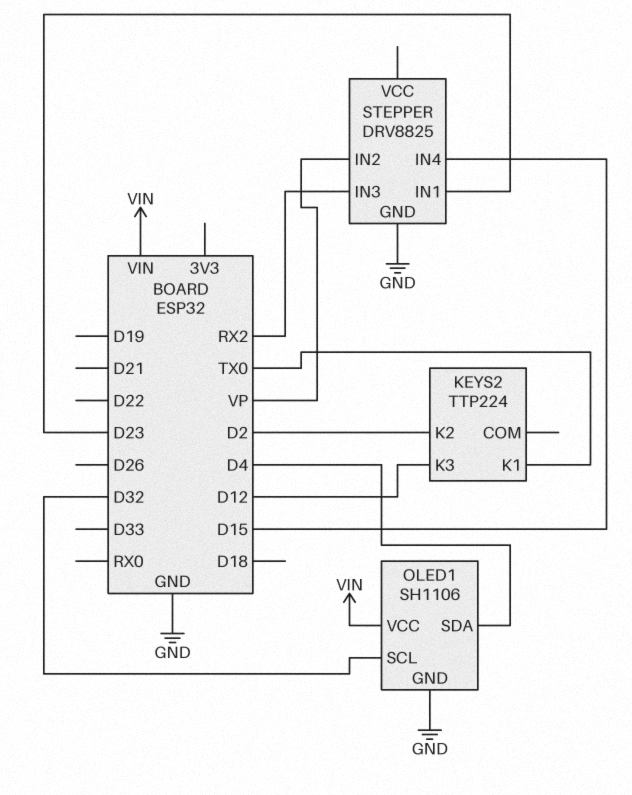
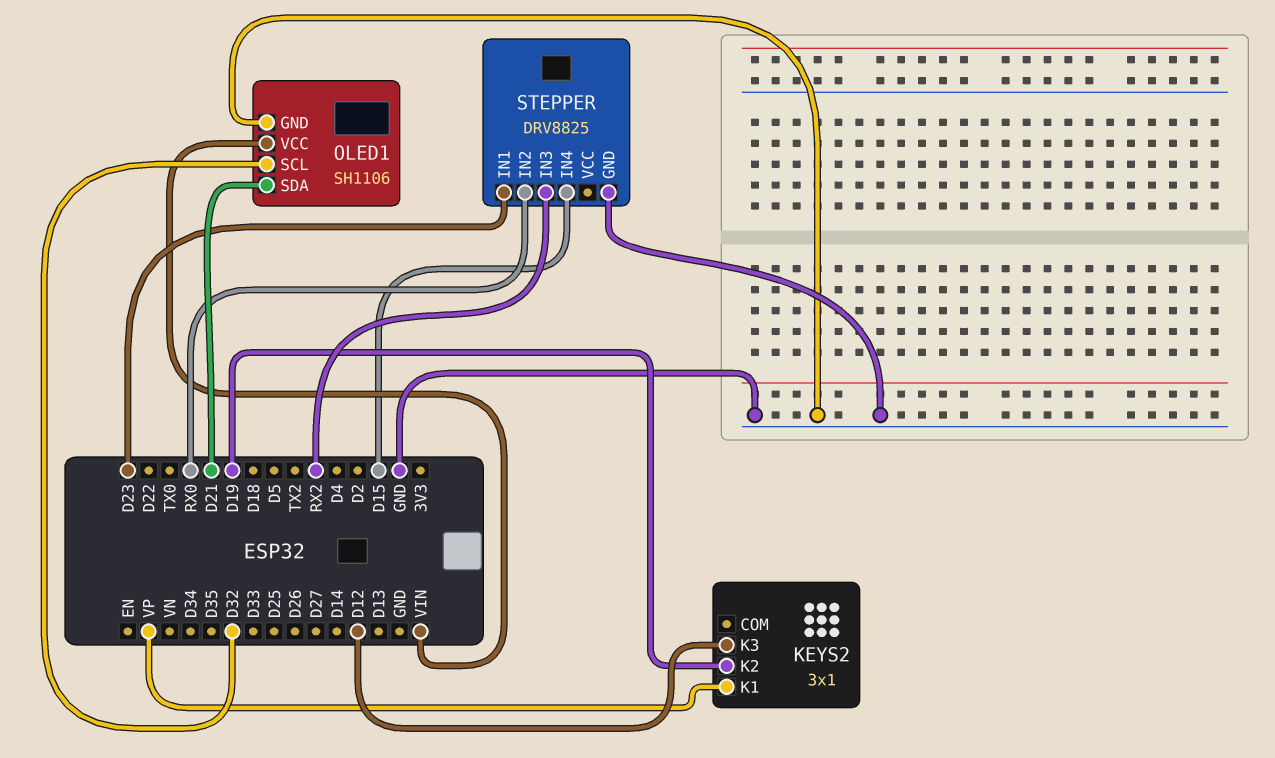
KEYS2: TTP224 -> 3x1
KEYS2 pin K1: TX0 -> VP
KEYS2 pin K2: D2 -> D19
OLED1 pin SDA: D4 -> D21
STEPPER pin IN2: VP -> RX0

